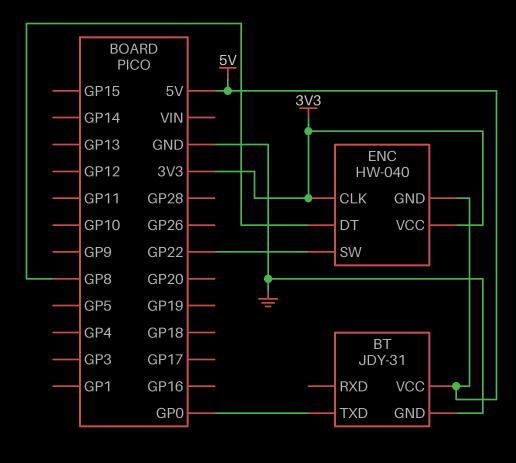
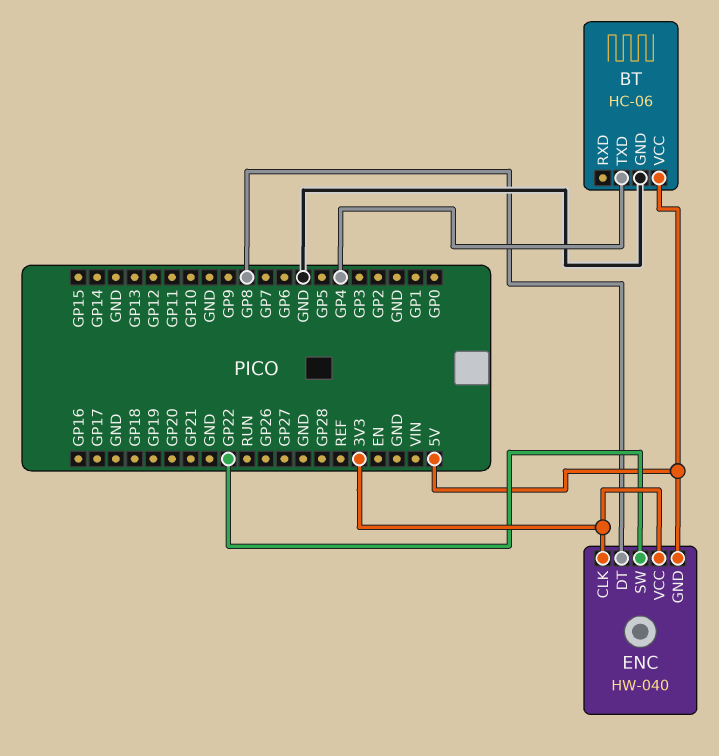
BT: JDY-31 -> HC-06
BT pin TXD: GP0 -> GP4

